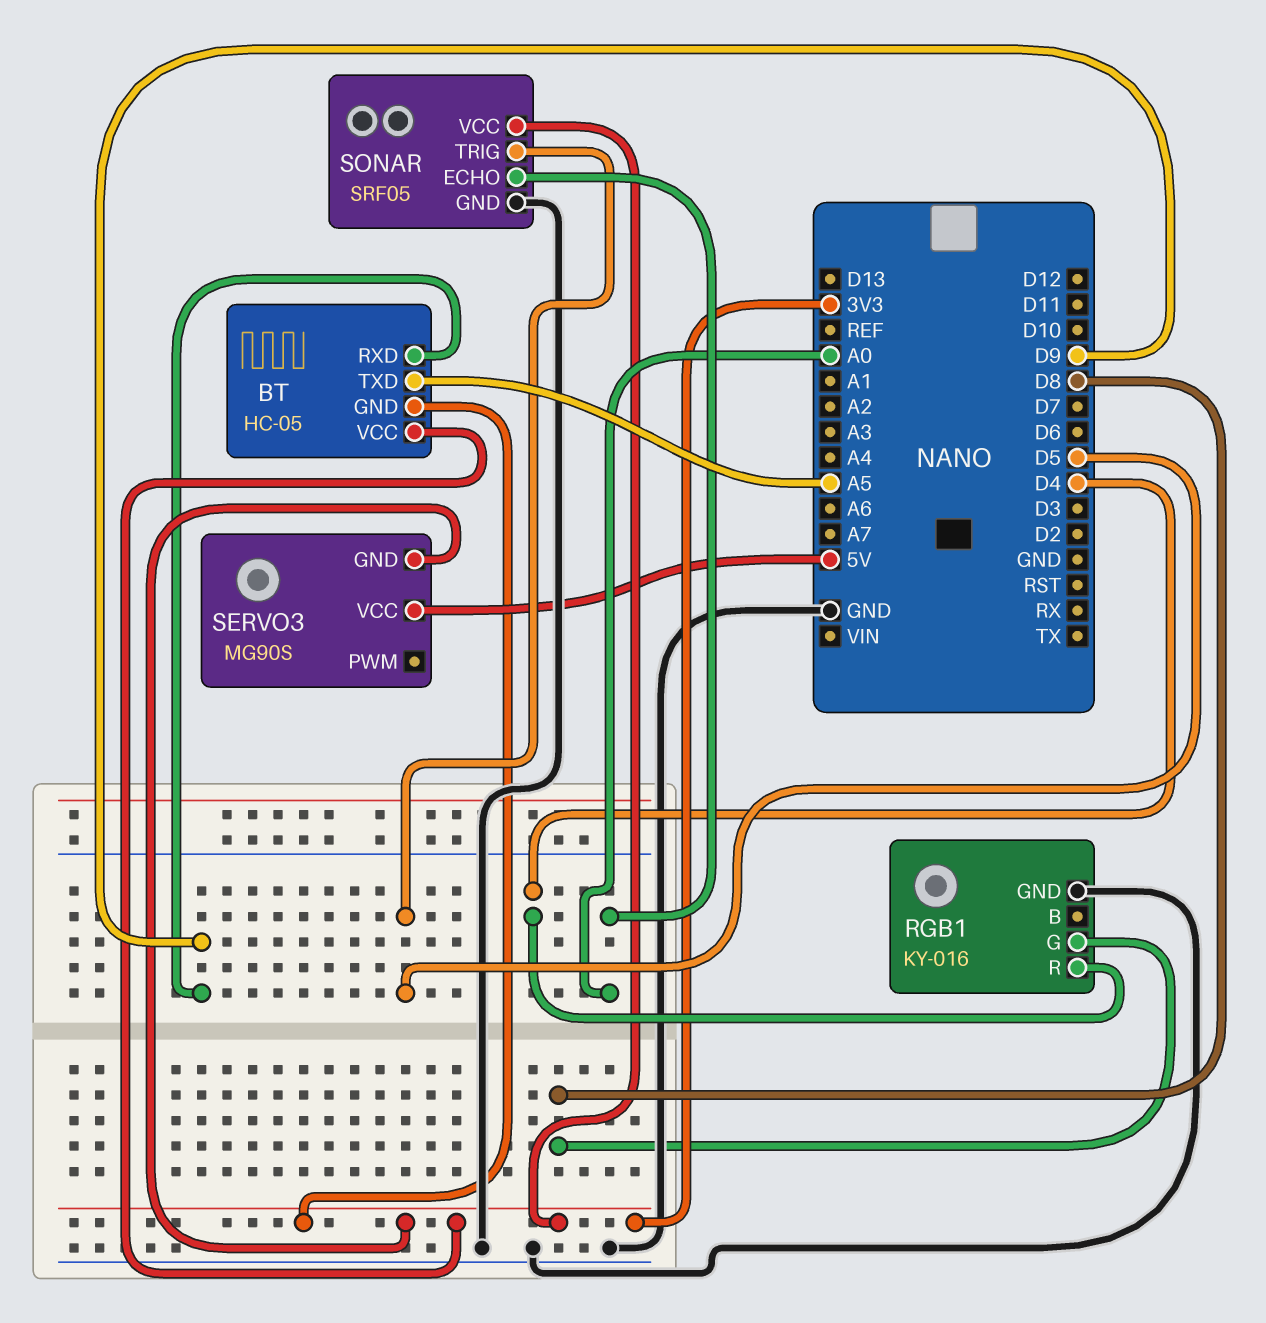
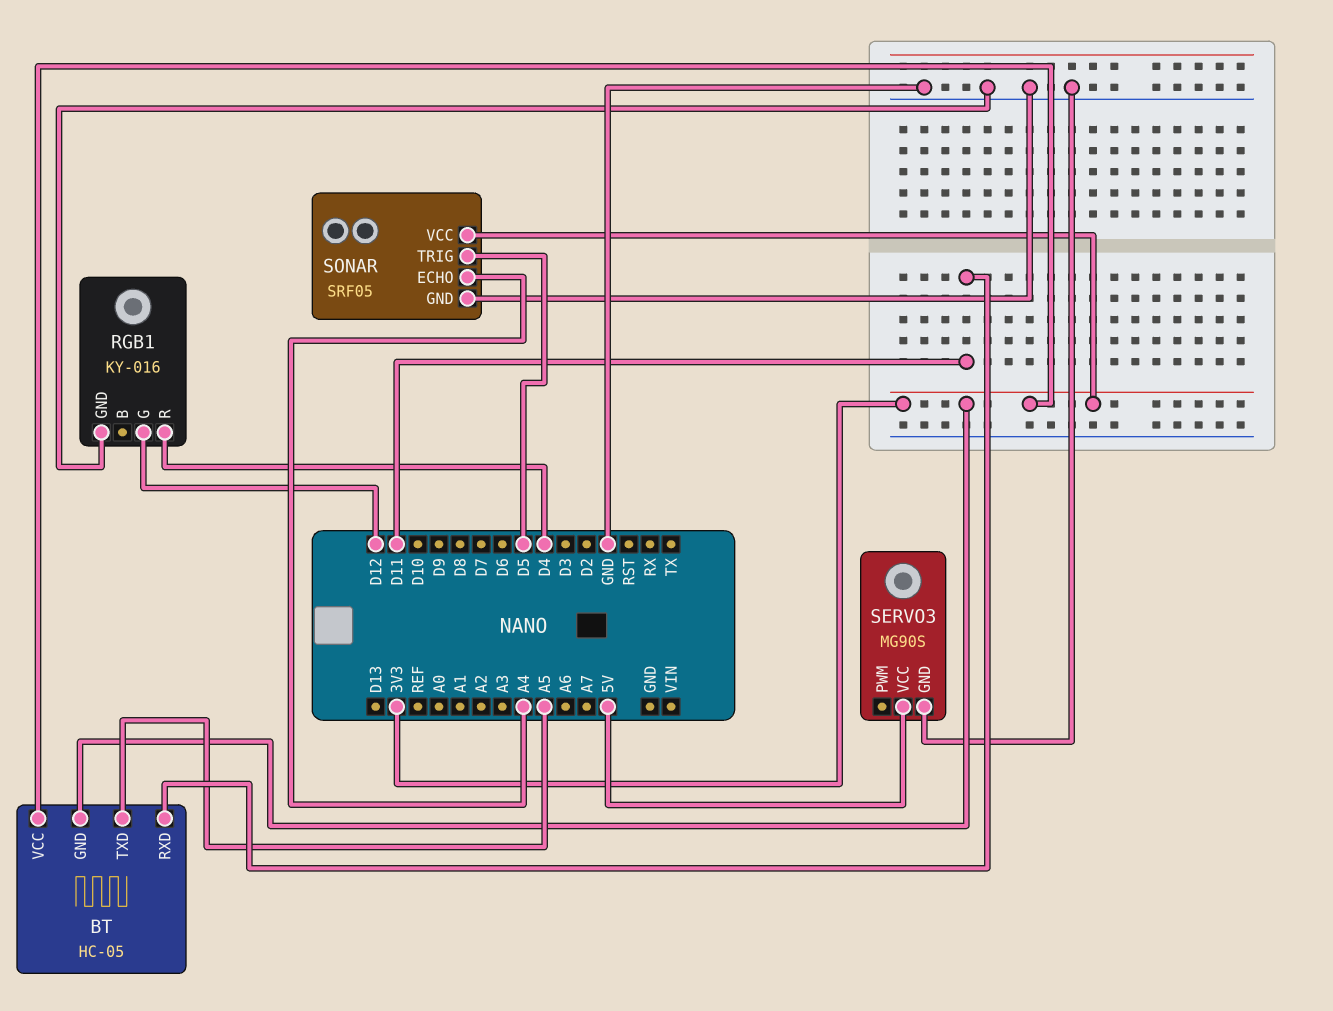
BT pin RXD: D9 -> D11
RGB1 pin G: D8 -> D12
SERVO3 pin GND: 3V3 -> GND
SONAR pin ECHO: A0 -> A4

